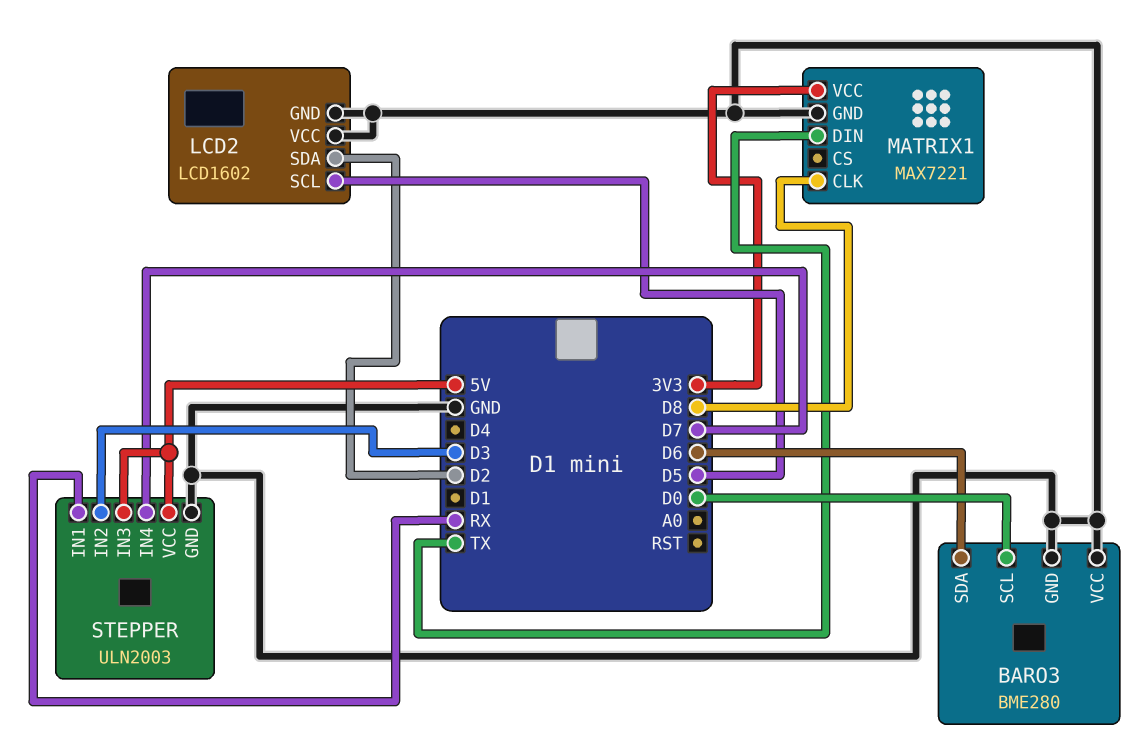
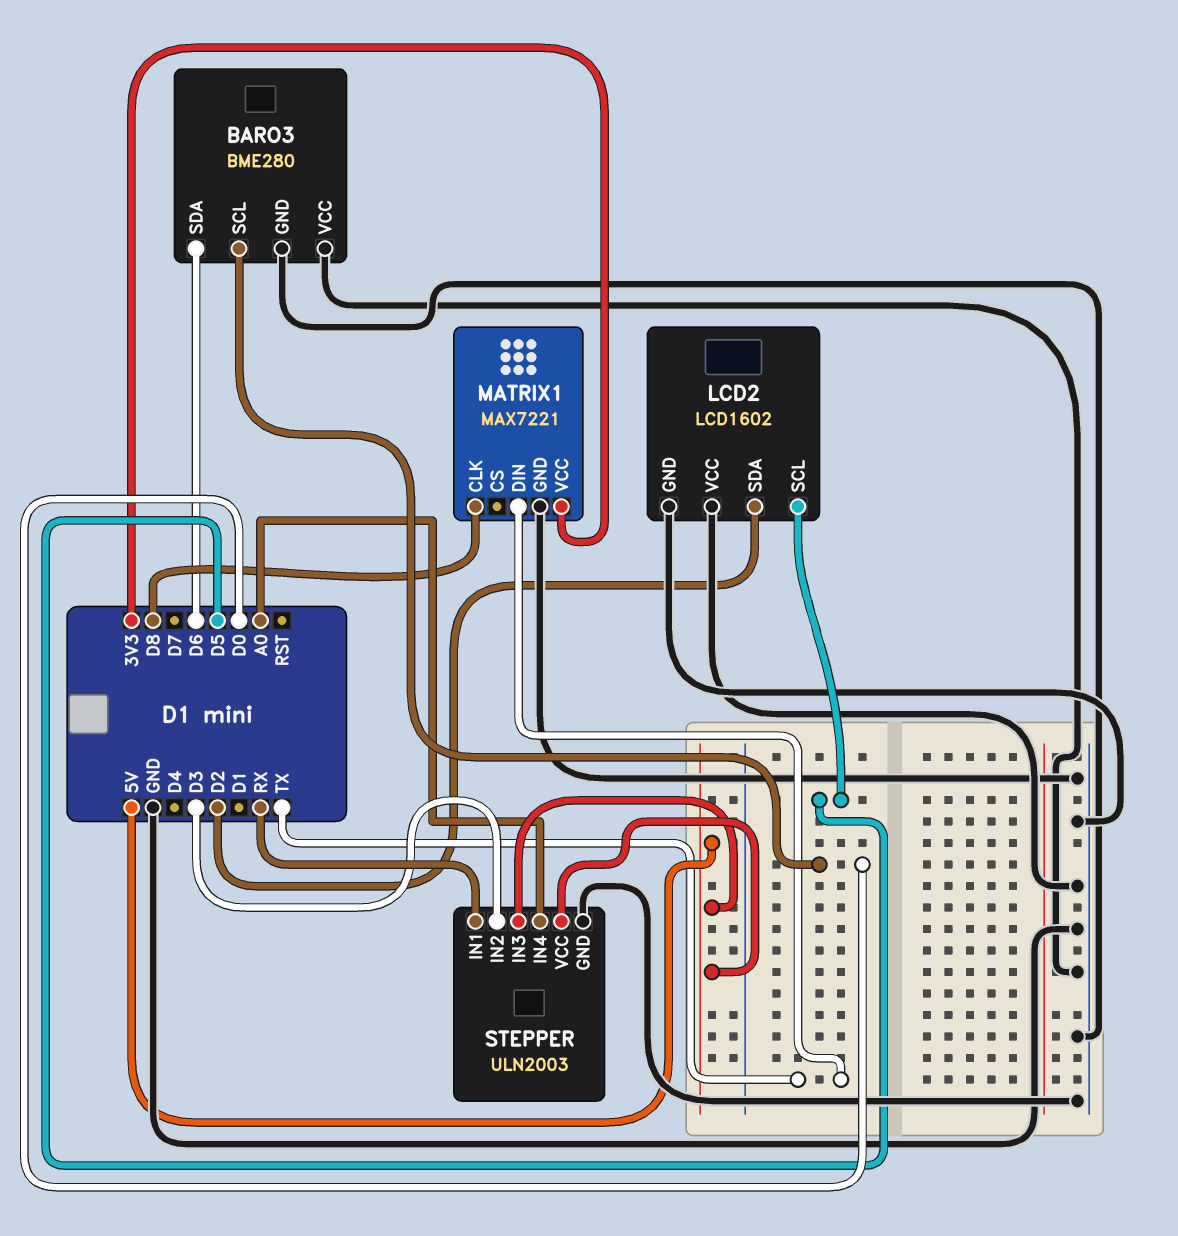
STEPPER pin IN4: D7 -> A0

